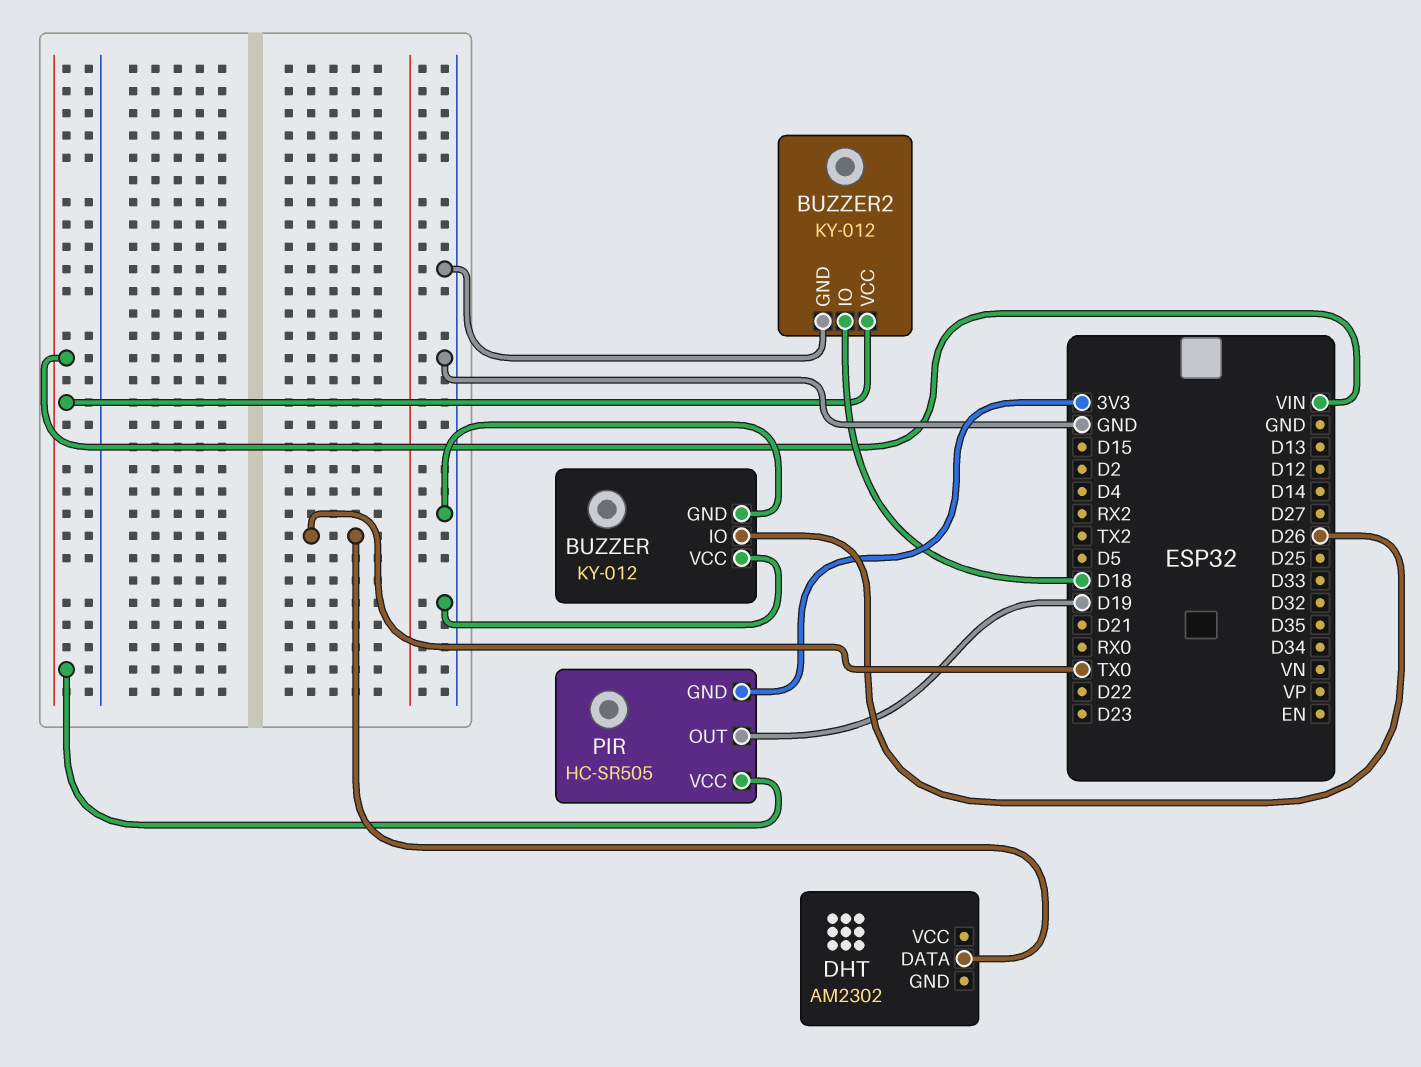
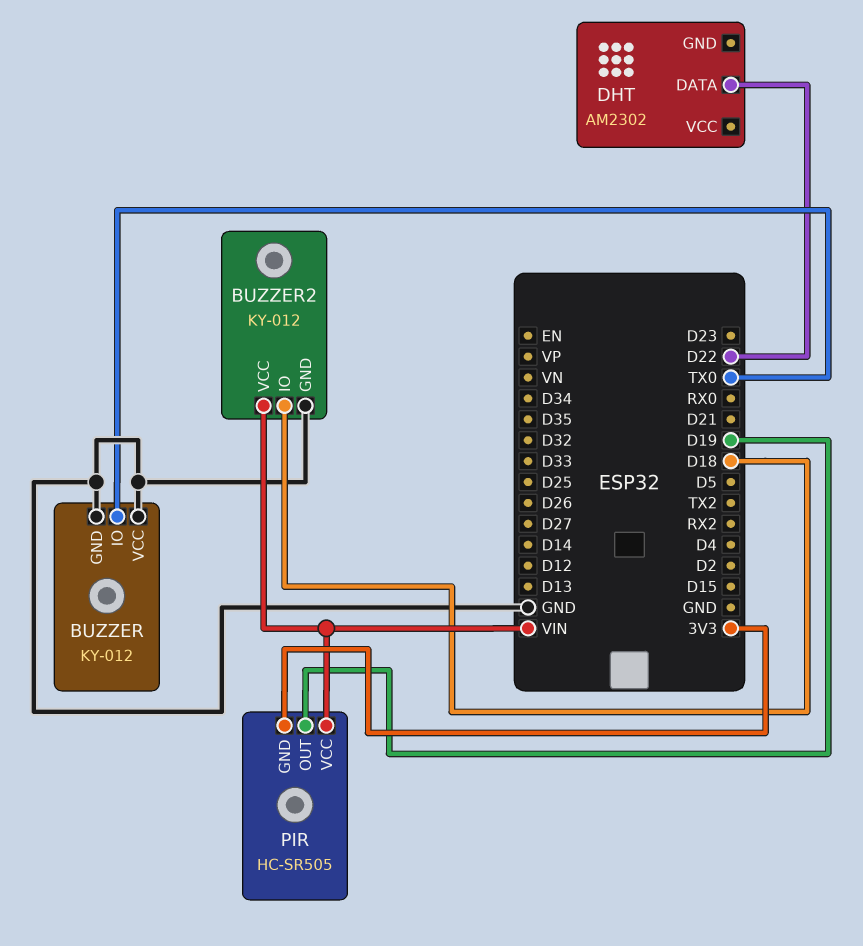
BUZZER pin IO: D26 -> TX0
DHT pin DATA: TX0 -> D22

